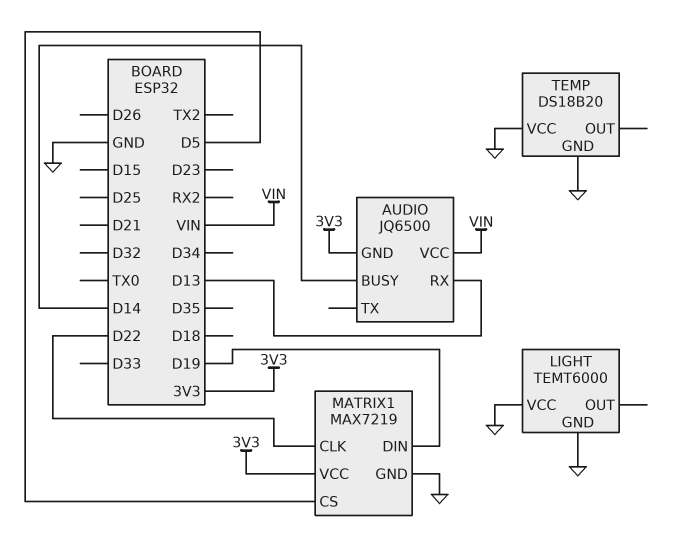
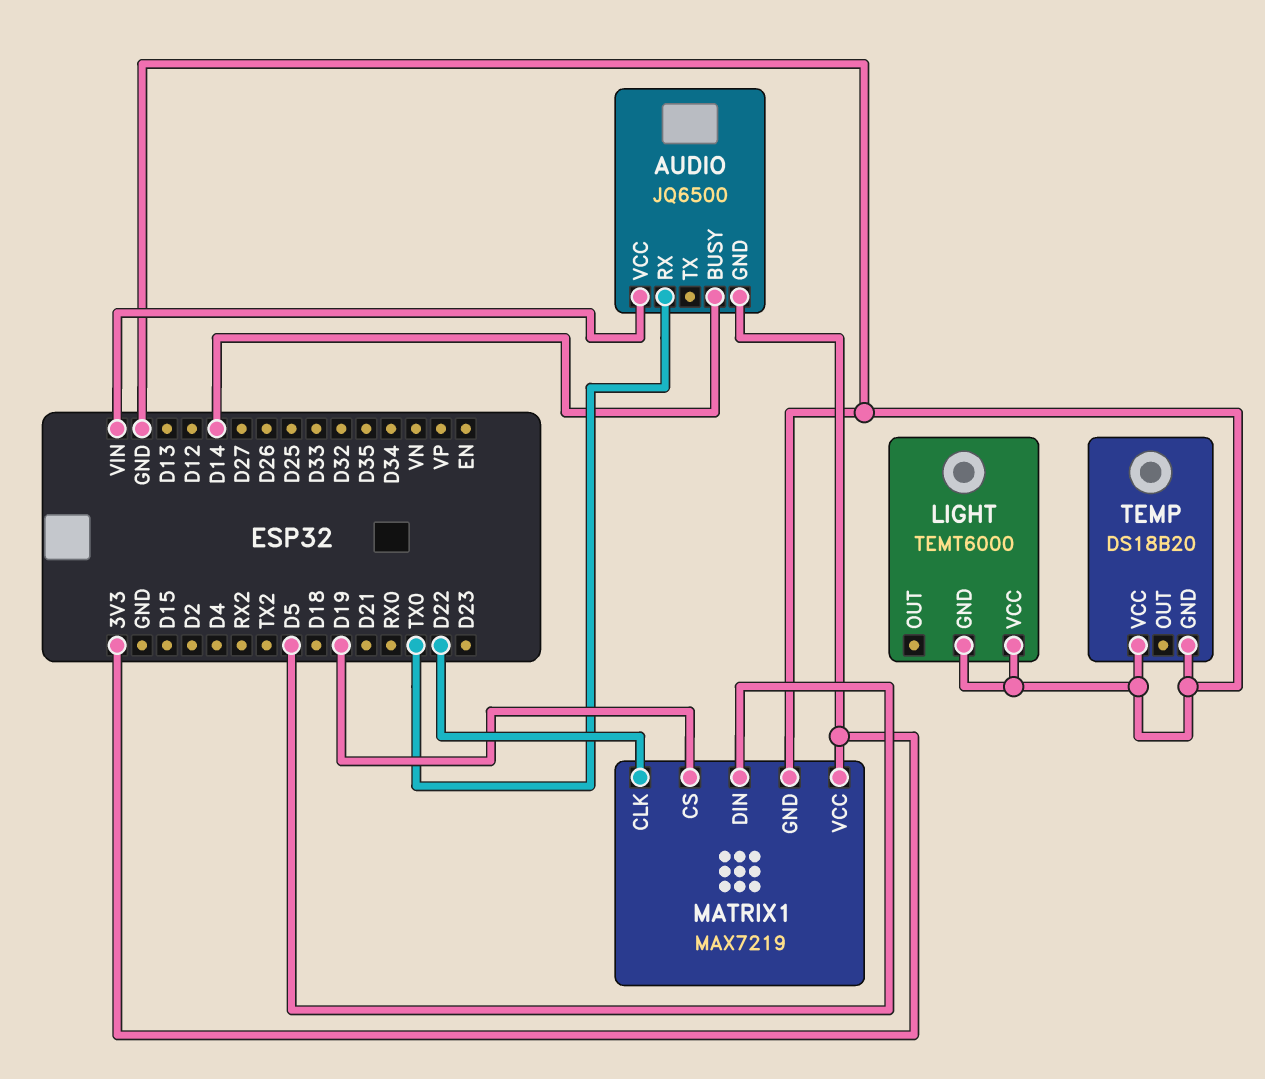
AUDIO pin RX: D13 -> TX0
MATRIX1 pin CS: D5 -> D19
MATRIX1 pin DIN: D19 -> D5

